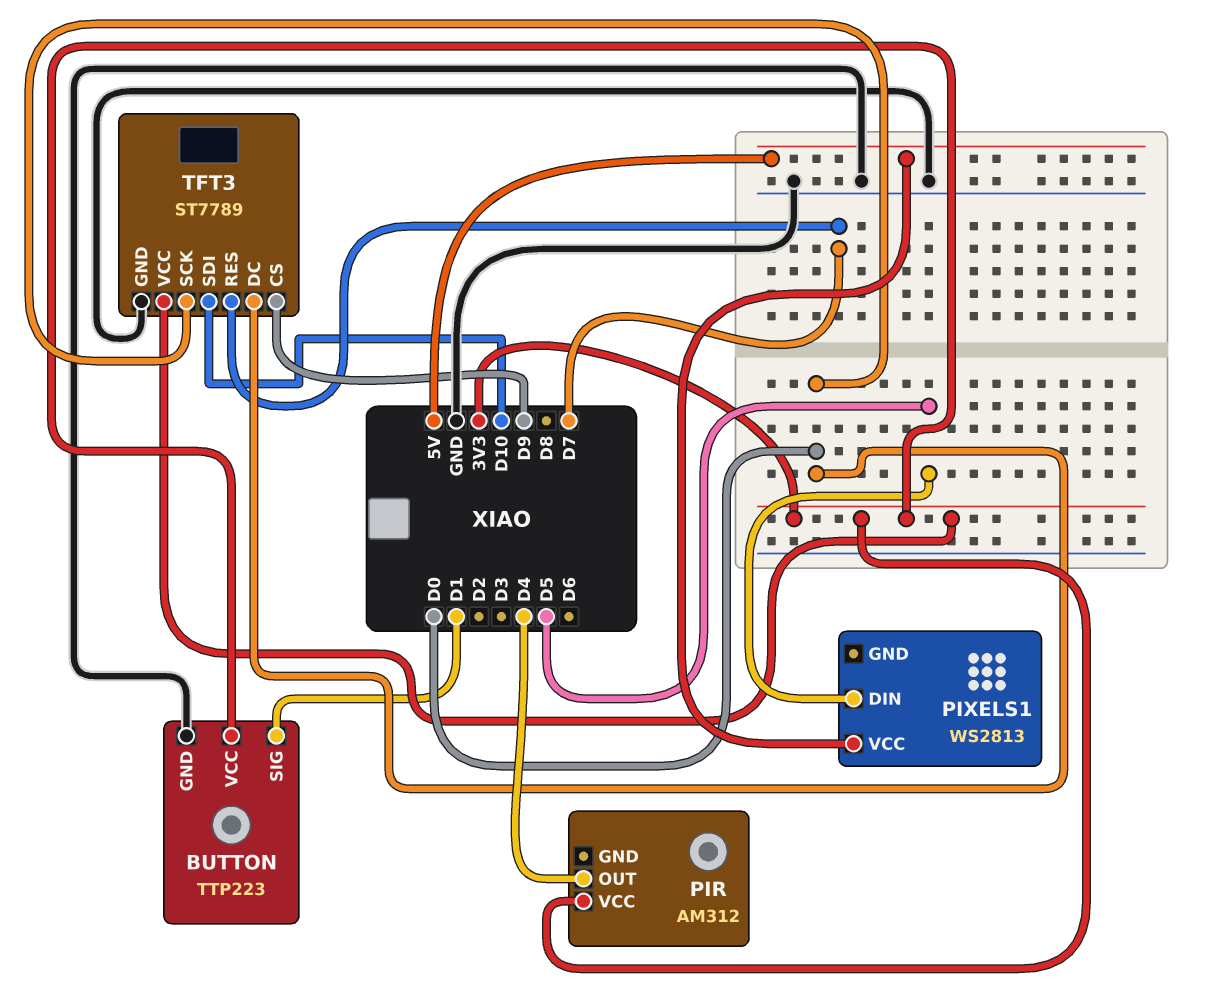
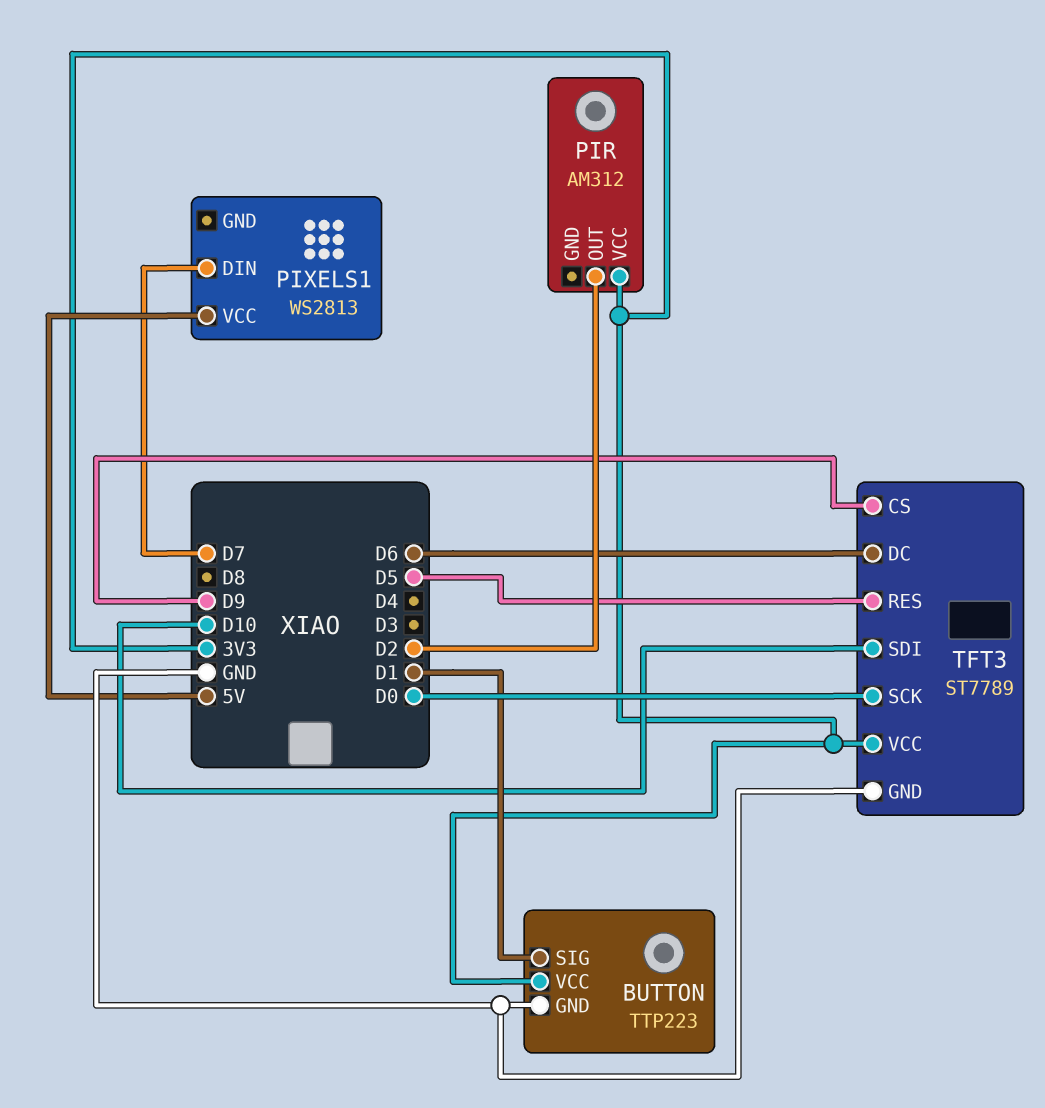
PIR pin OUT: D4 -> D2
PIXELS1 pin DIN: D5 -> D7
TFT3 pin DC: D0 -> D6
TFT3 pin RES: D7 -> D5

